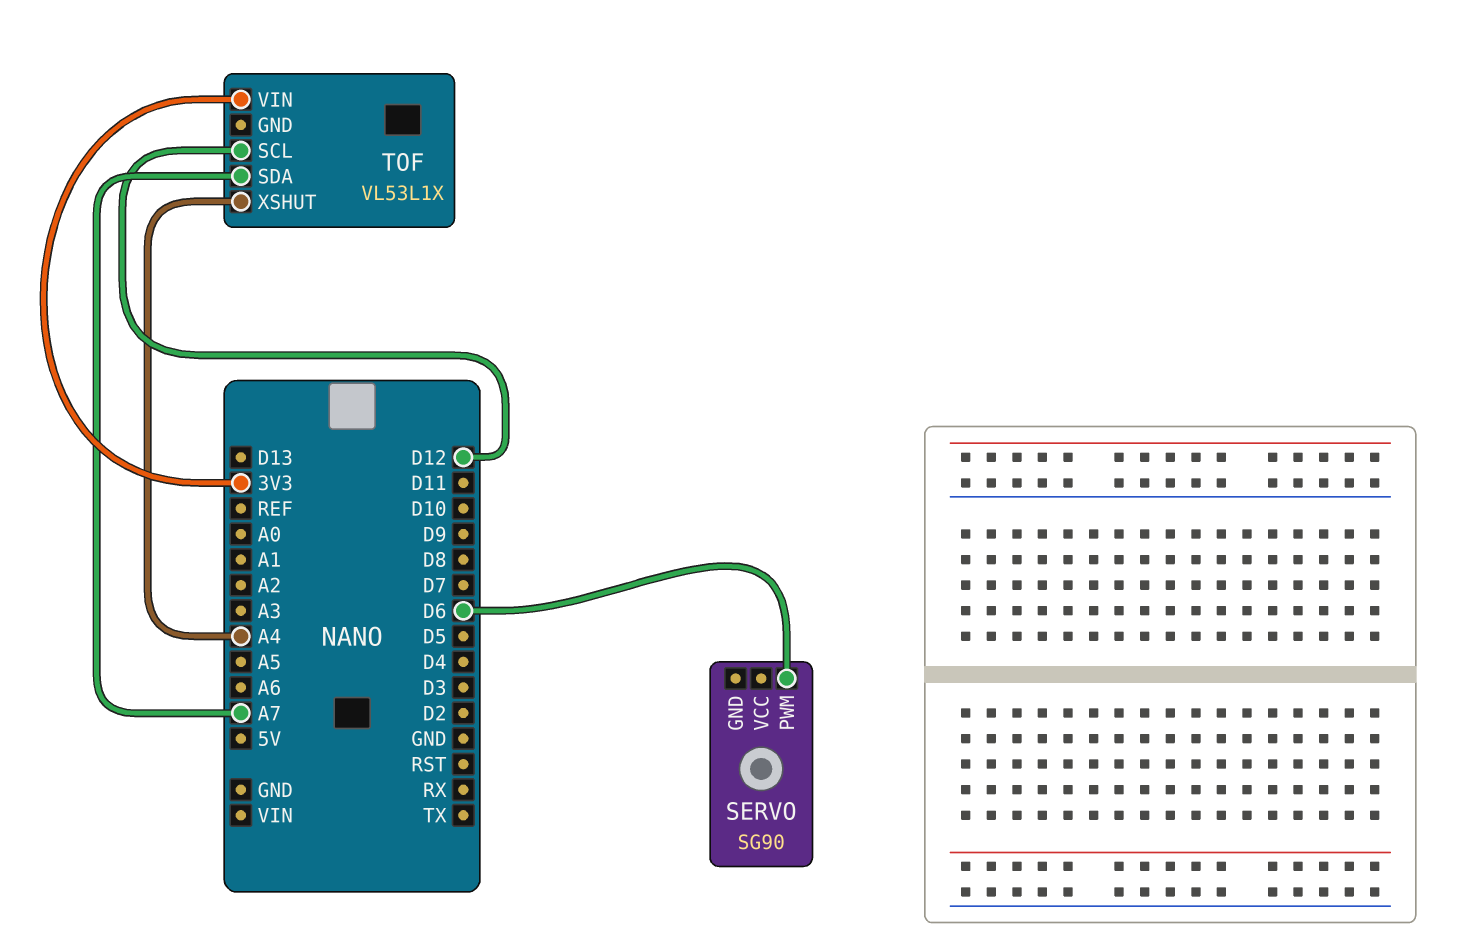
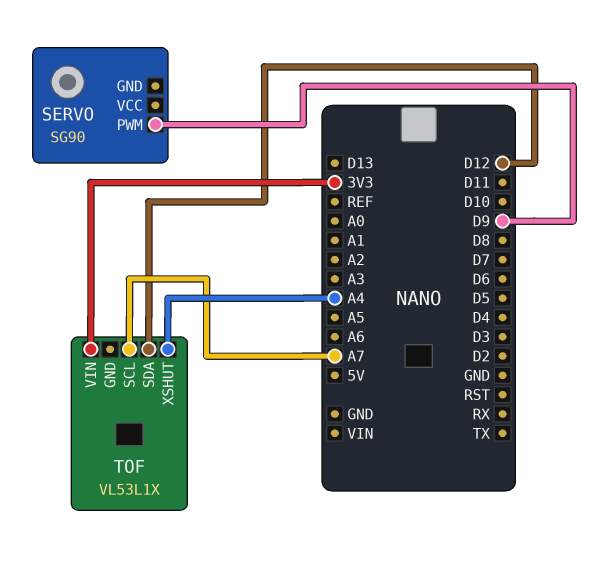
SERVO pin PWM: D6 -> D9
TOF pin SCL: D12 -> A7
TOF pin SDA: A7 -> D12

